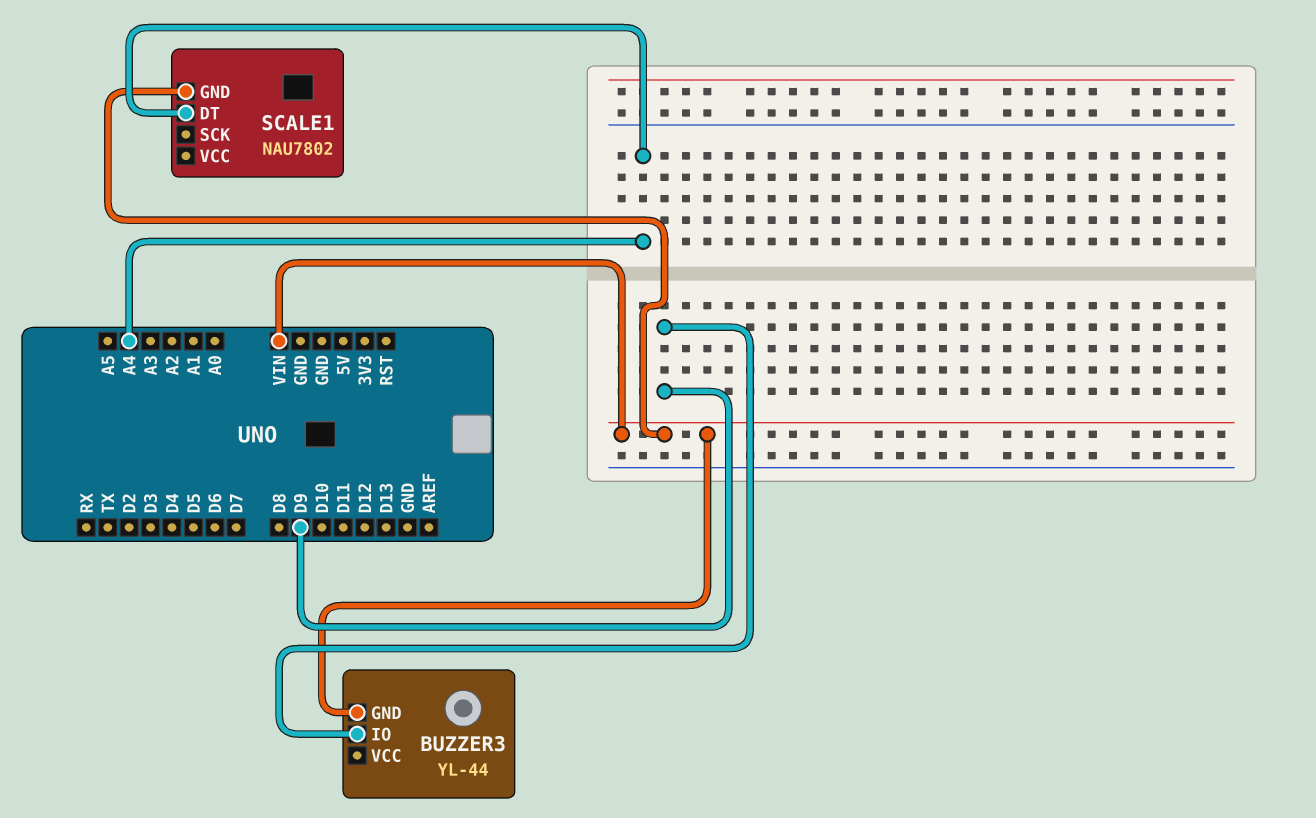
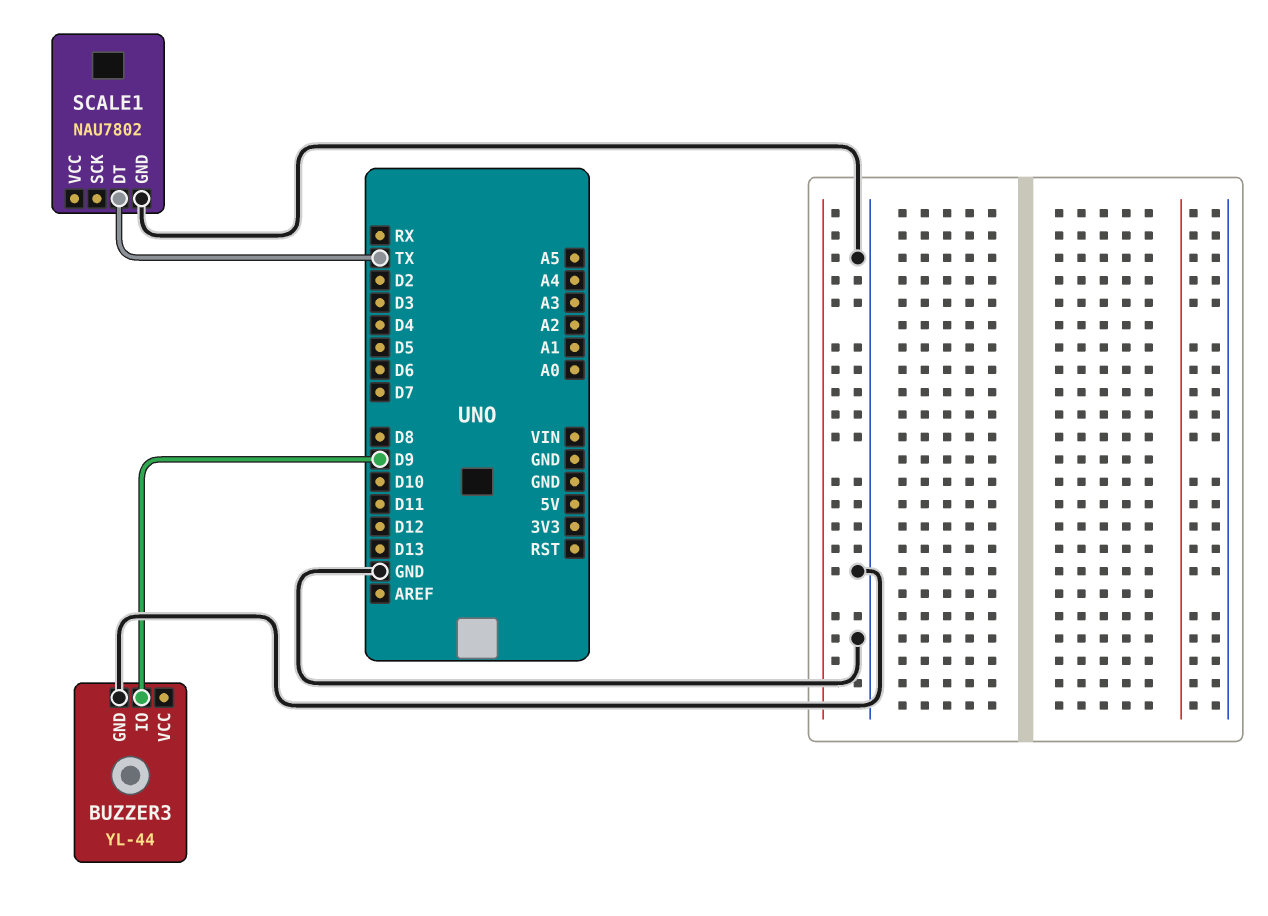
BUZZER3 pin GND: VIN -> GND
SCALE1 pin DT: A4 -> TX
SCALE1 pin GND: VIN -> GND

